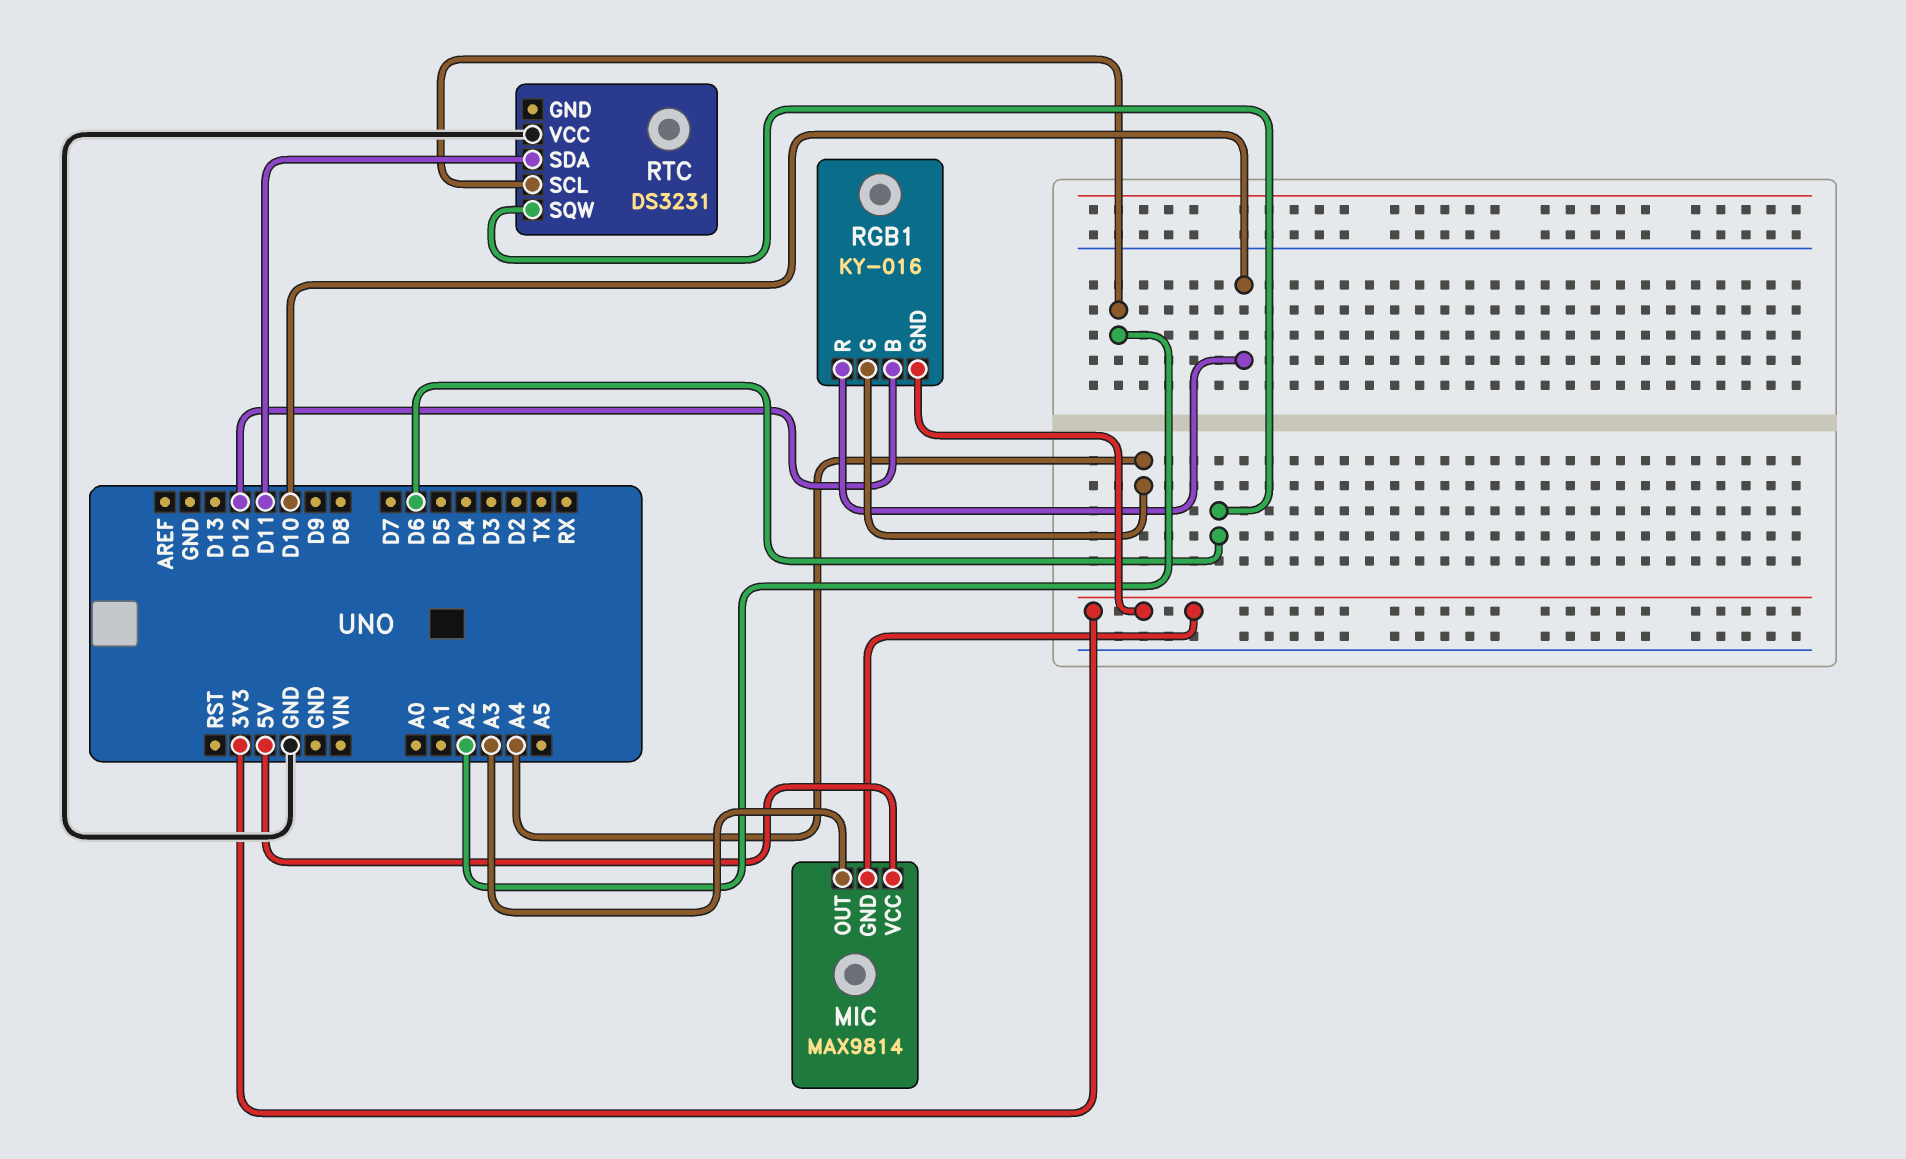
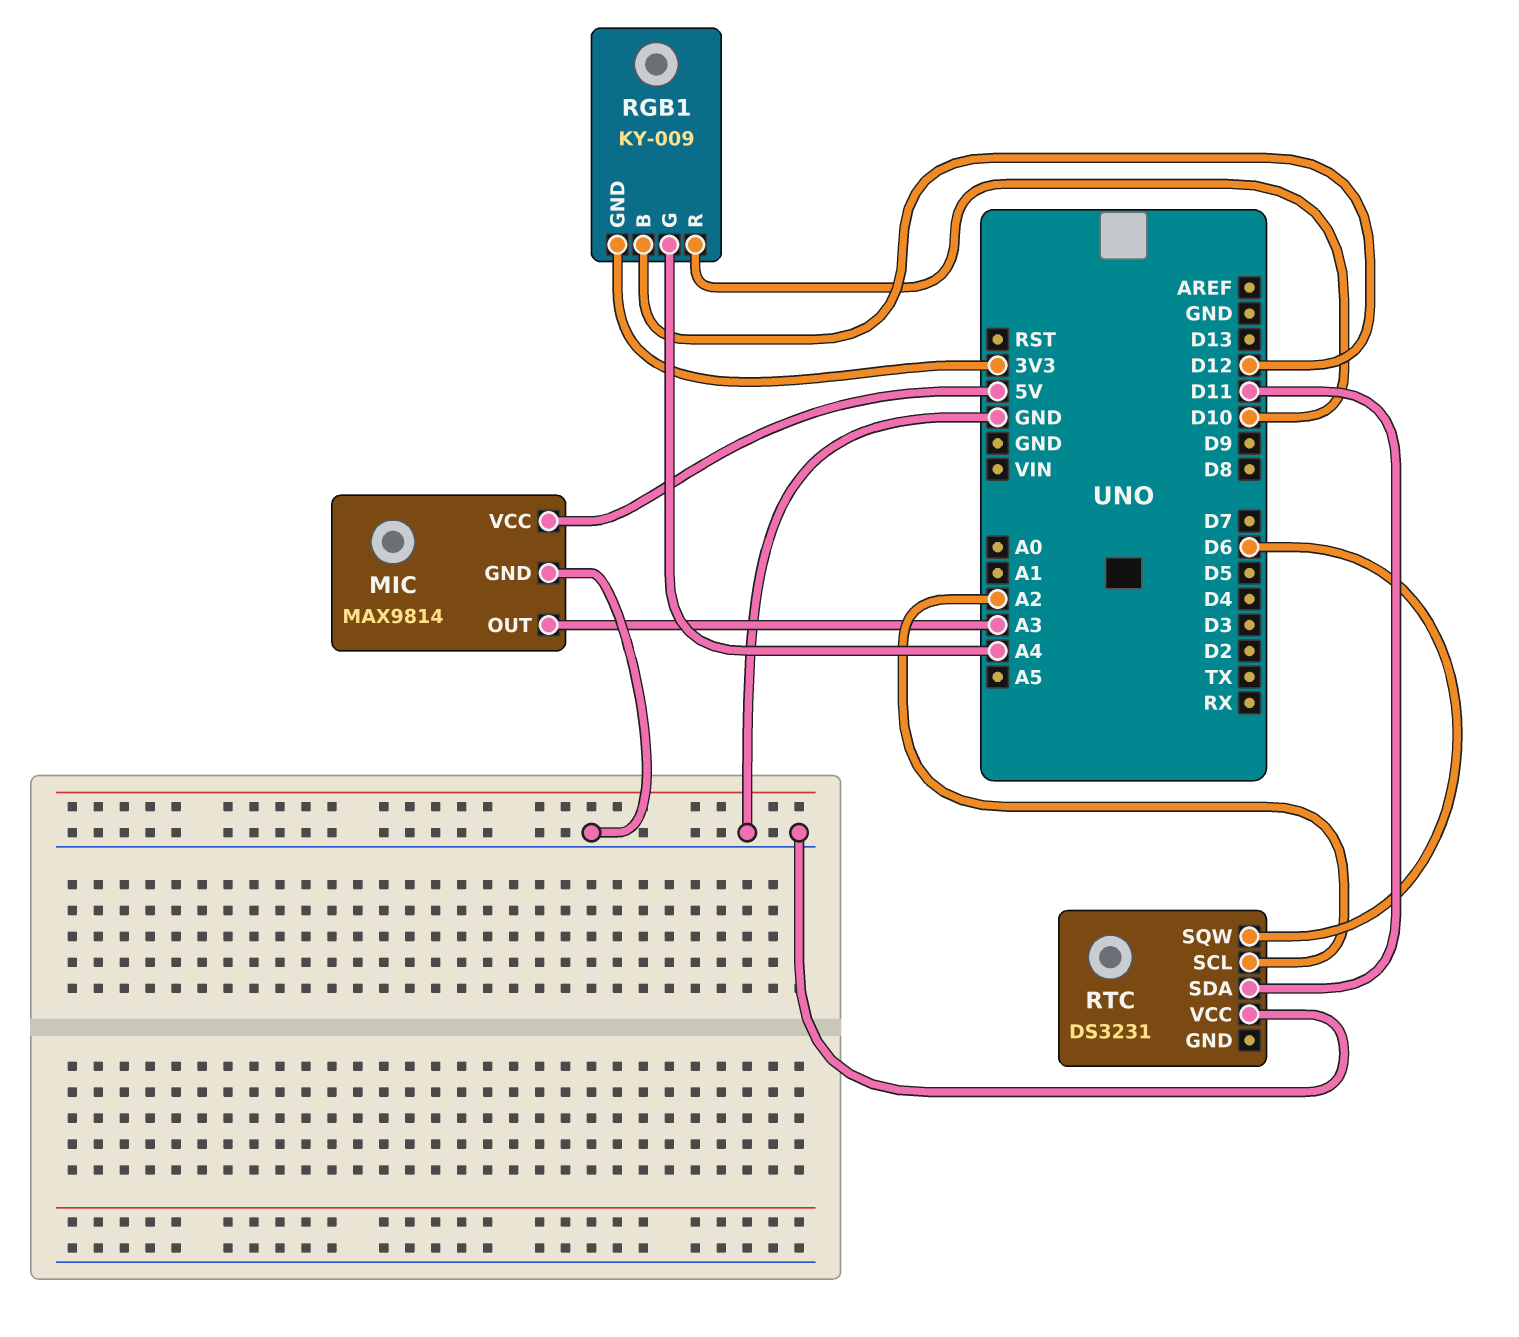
MIC pin GND: 3V3 -> GND
RGB1: KY-016 -> KY-009

